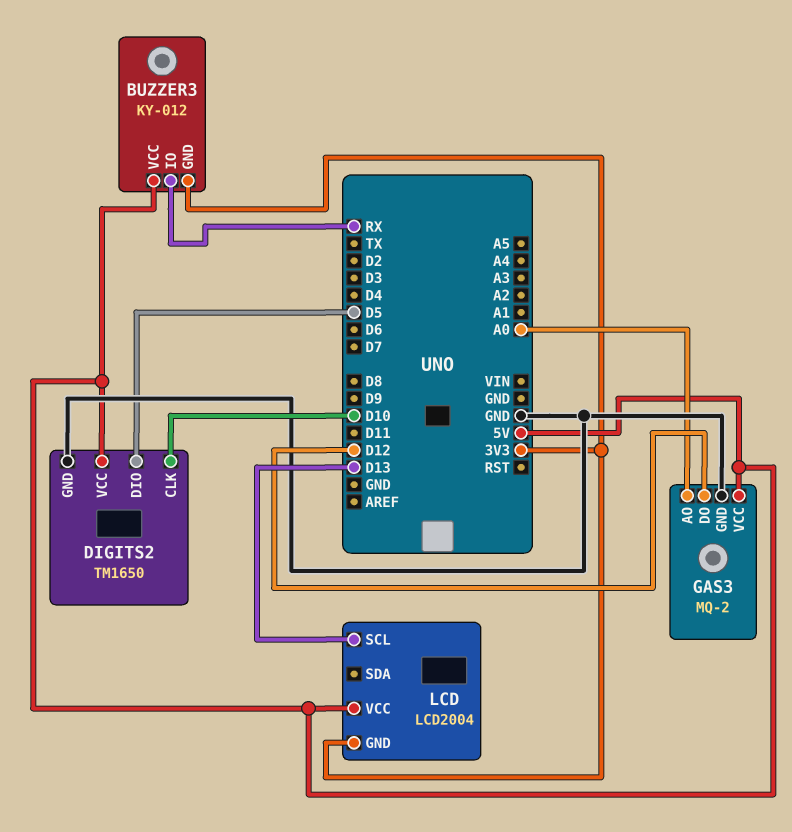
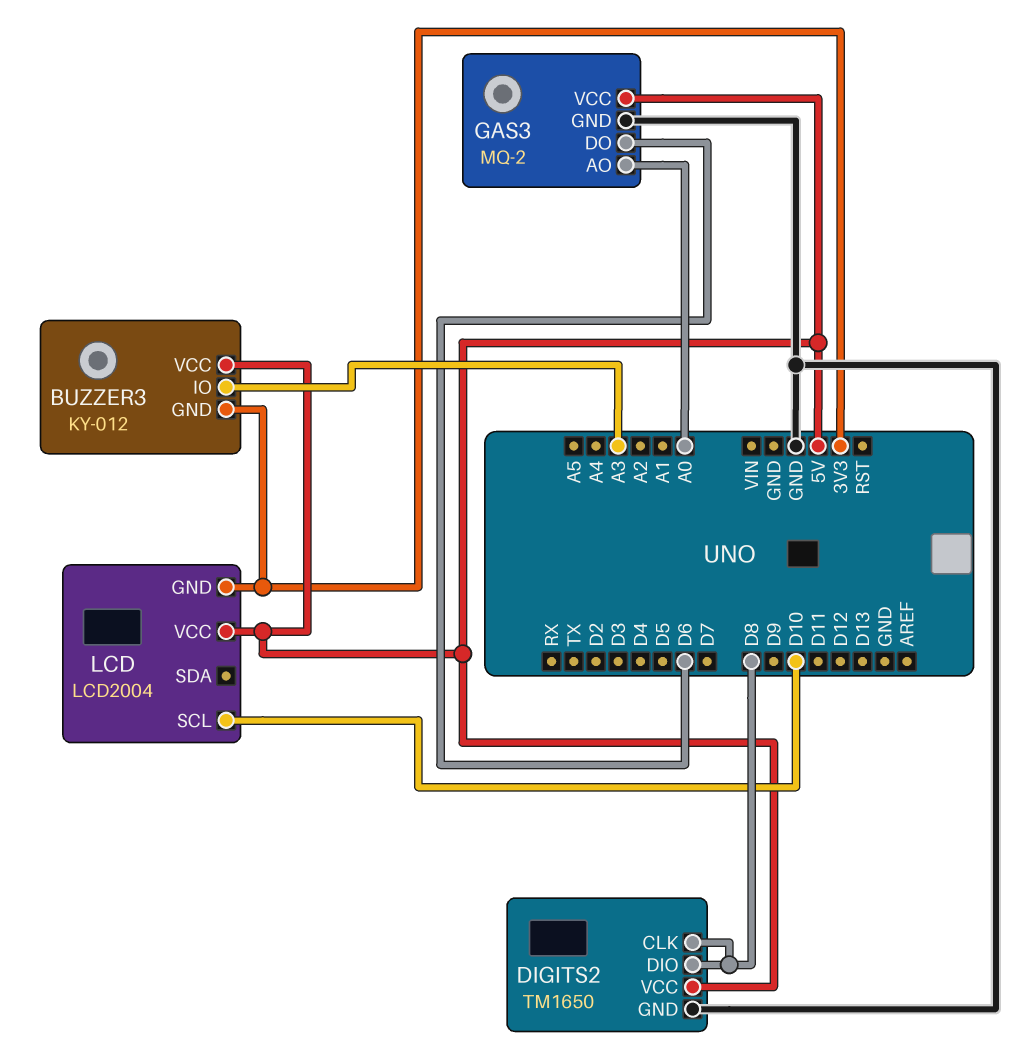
BUZZER3 pin IO: RX -> A3
DIGITS2 pin CLK: D10 -> D8
DIGITS2 pin DIO: D5 -> D8
GAS3 pin DO: D12 -> D6
LCD pin SCL: D13 -> D10

